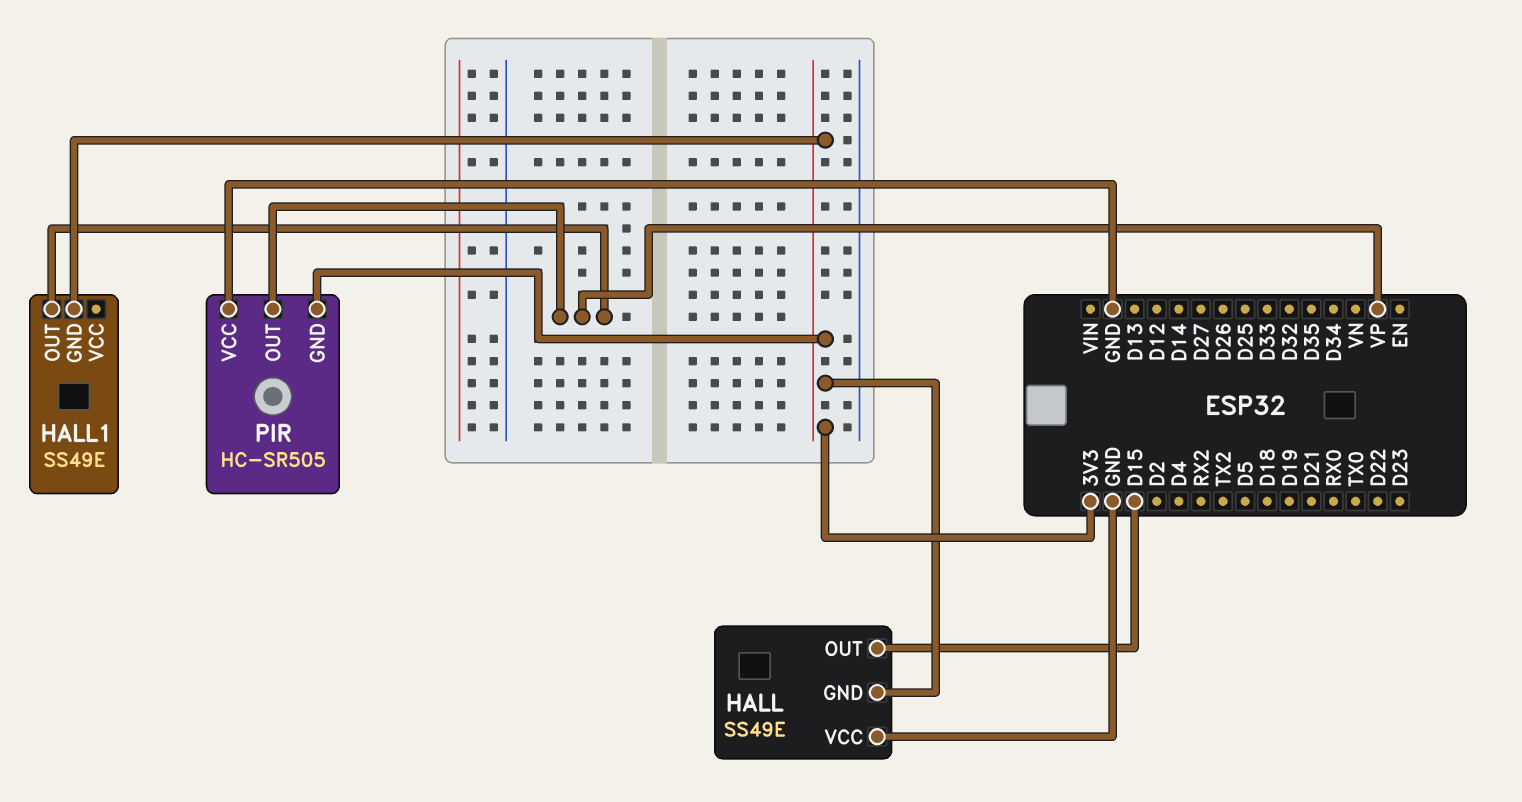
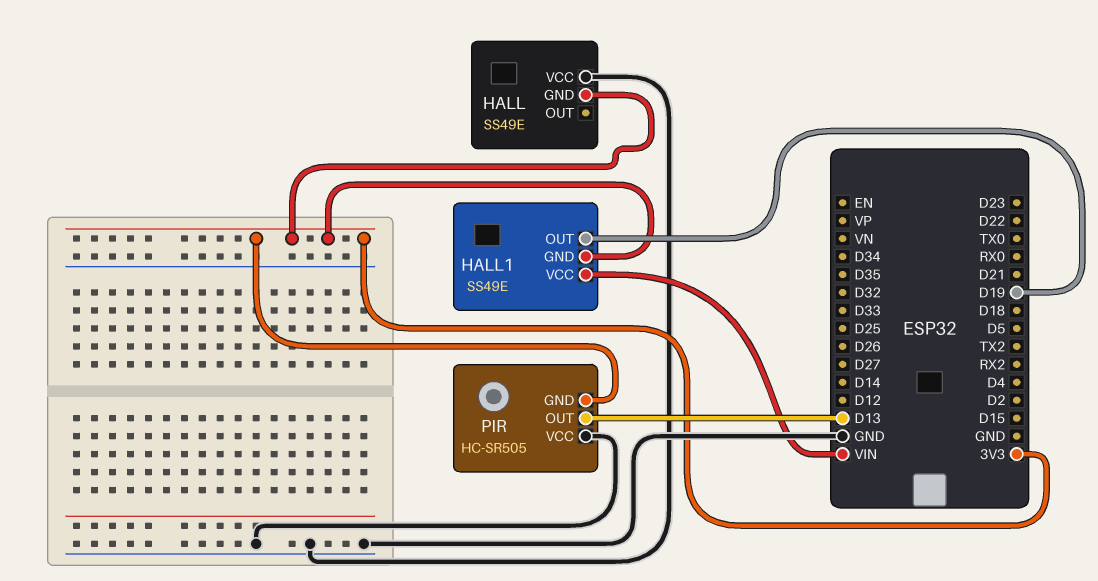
HALL pin OUT: D15 -> none
HALL1 pin OUT: VP -> D19
HALL1 pin VCC: none -> VIN
PIR pin OUT: VP -> D13

